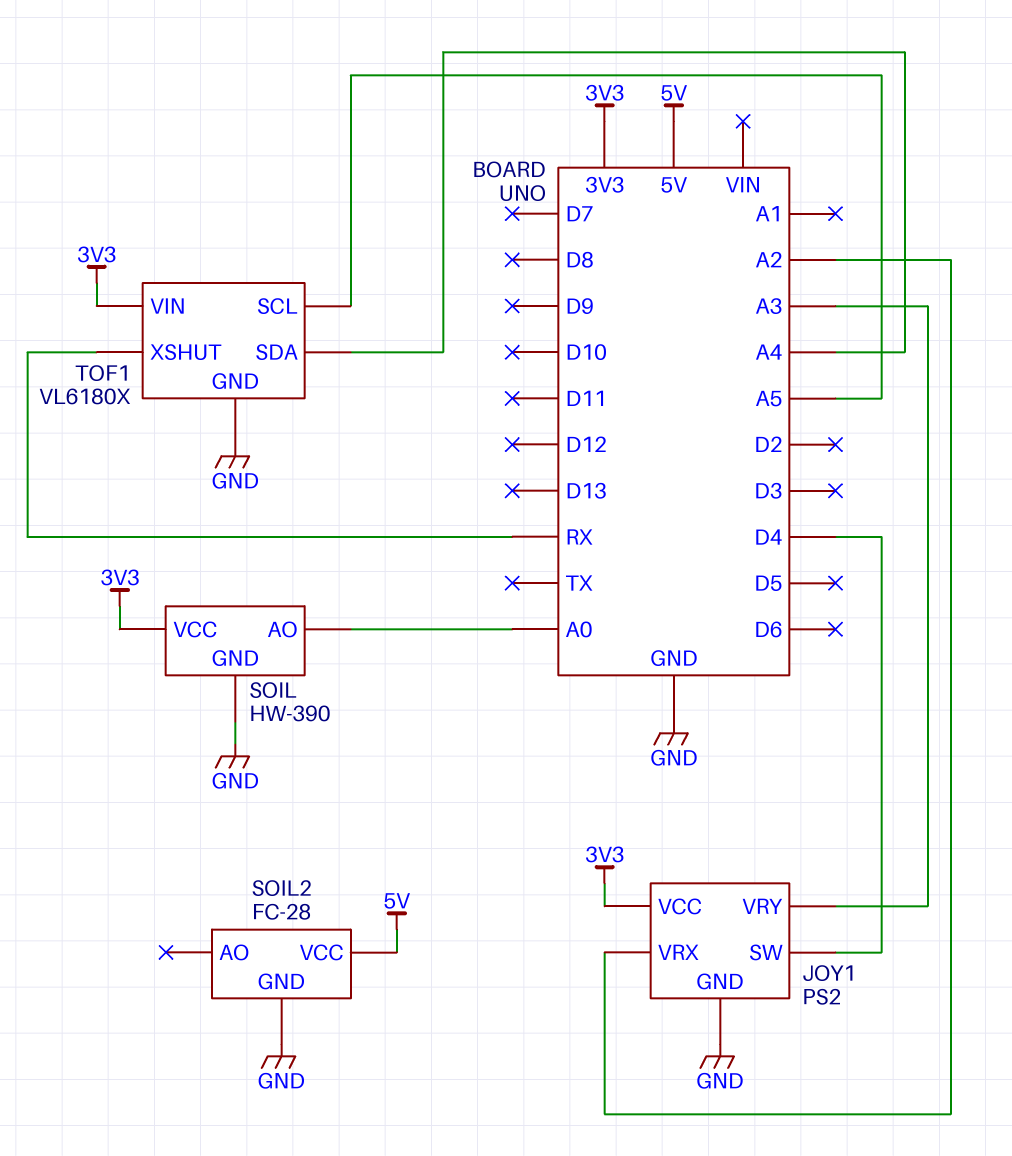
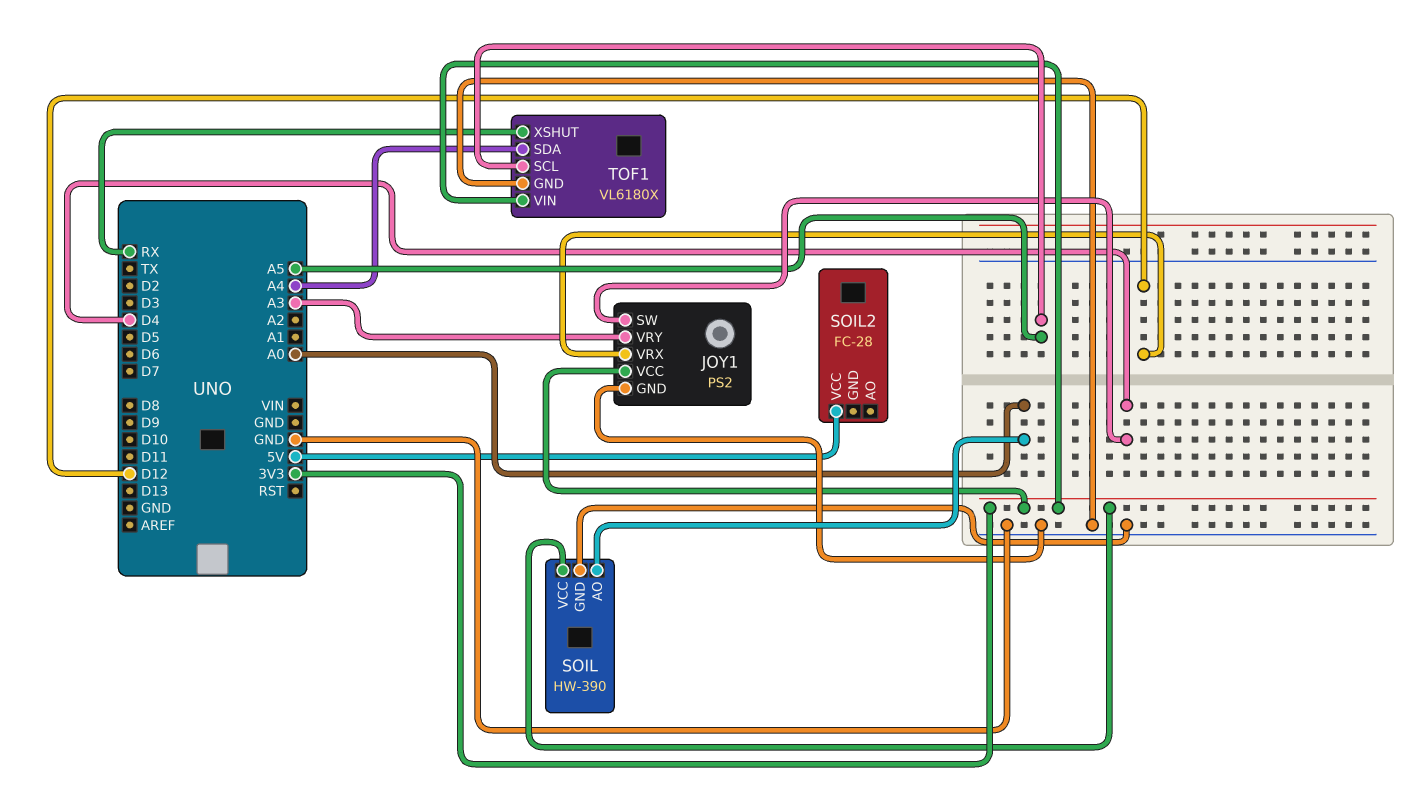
JOY1 pin VRX: A2 -> D12
SOIL2 pin GND: GND -> none

